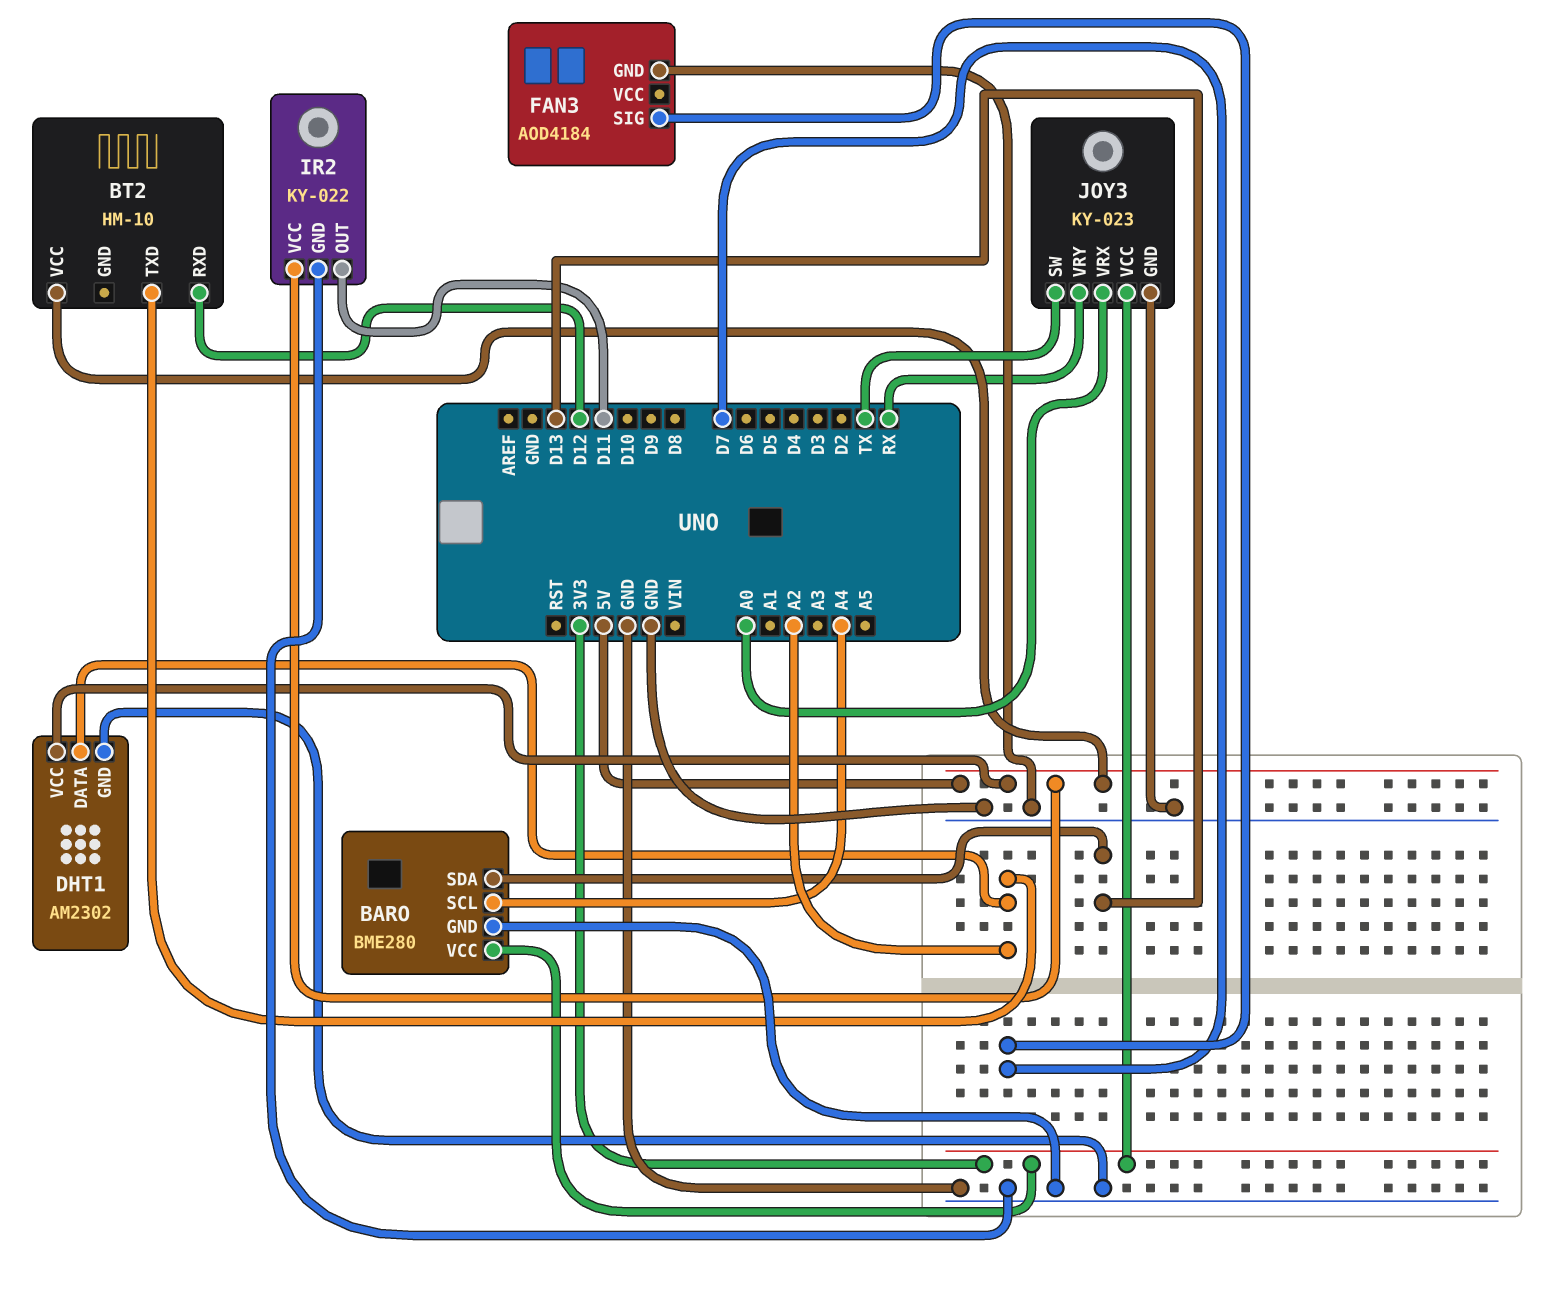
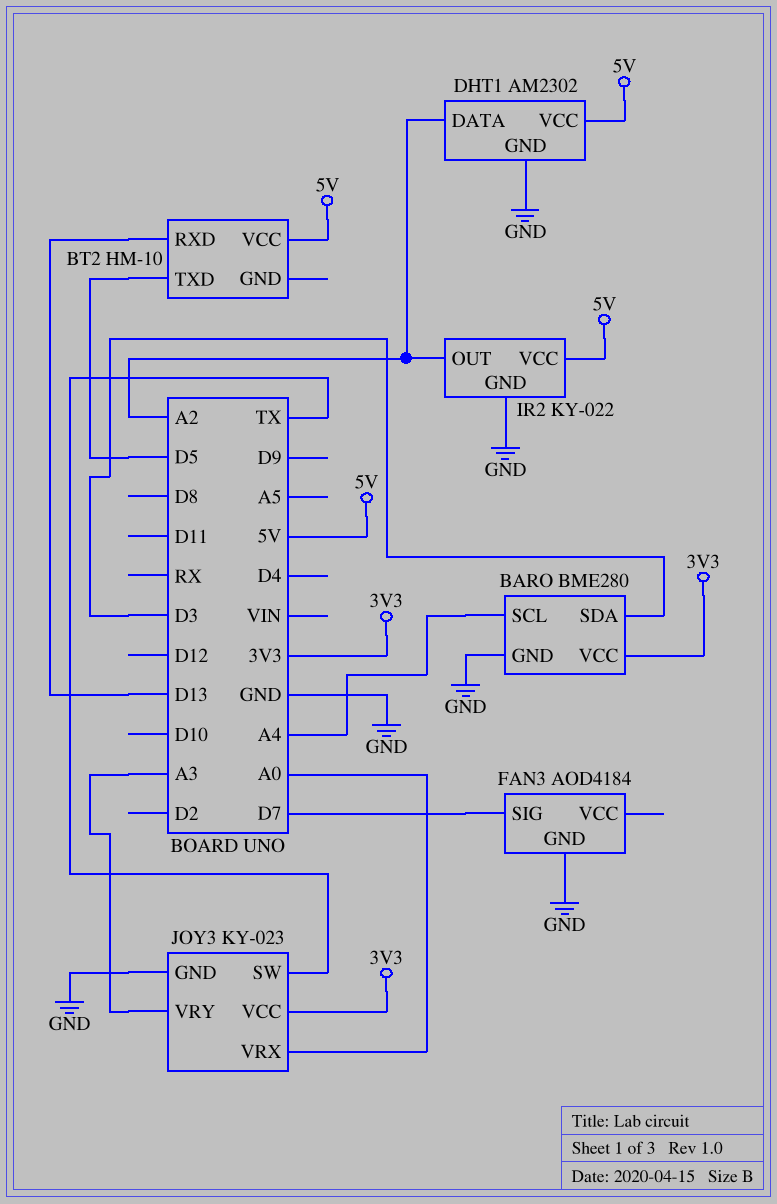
BARO pin SDA: D13 -> D3
BT2 pin RXD: D12 -> D13
BT2 pin TXD: A2 -> D5
IR2 pin OUT: D11 -> A2
JOY3 pin VRY: RX -> A3

